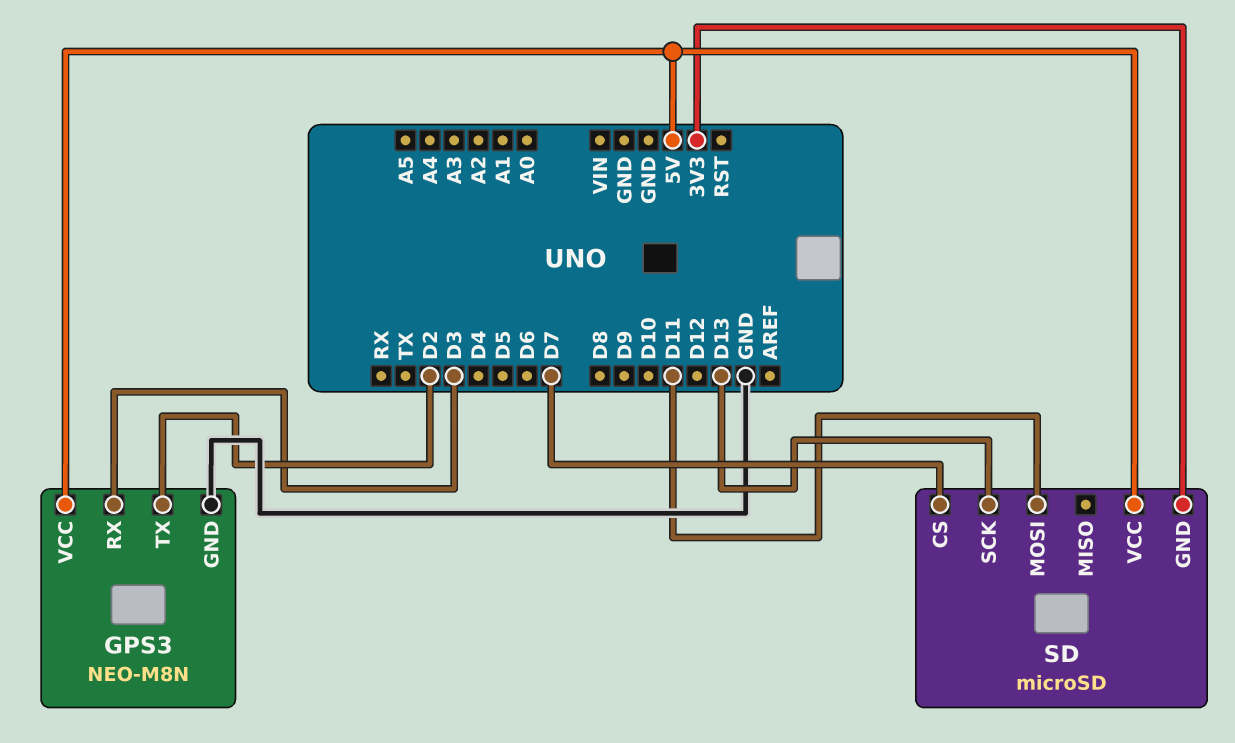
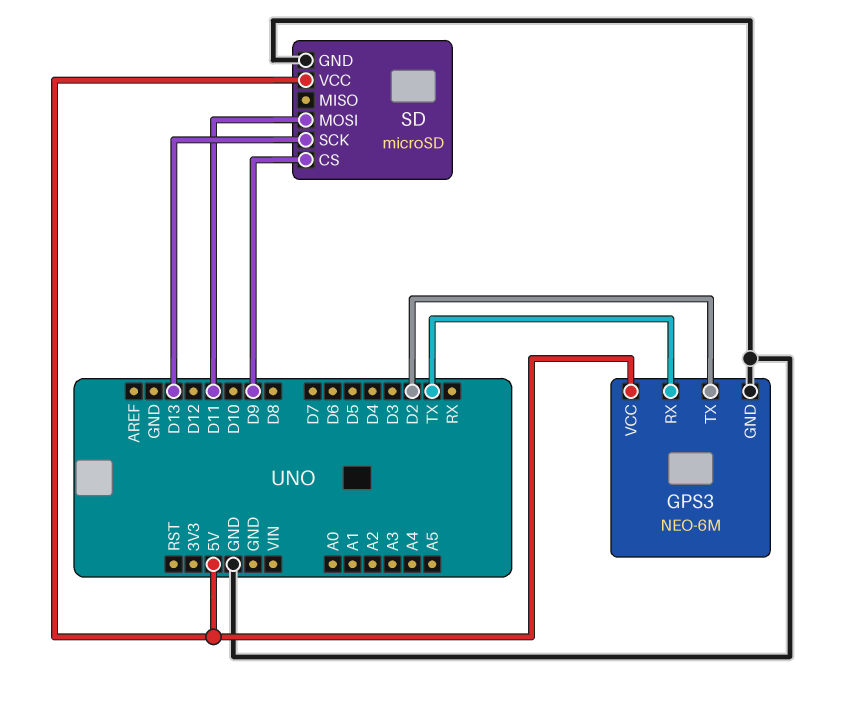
GPS3: NEO-M8N -> NEO-6M
GPS3 pin RX: D3 -> TX
SD pin CS: D7 -> D9
SD pin GND: 3V3 -> GND

